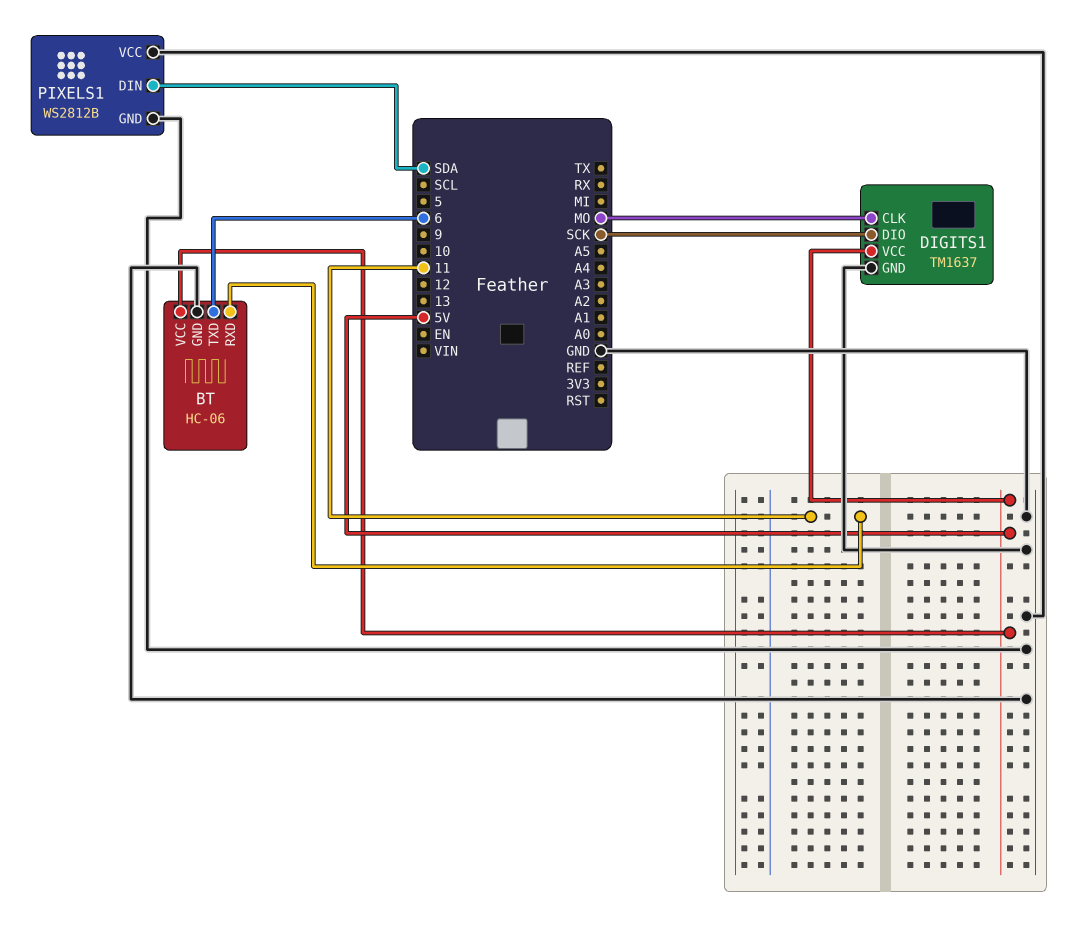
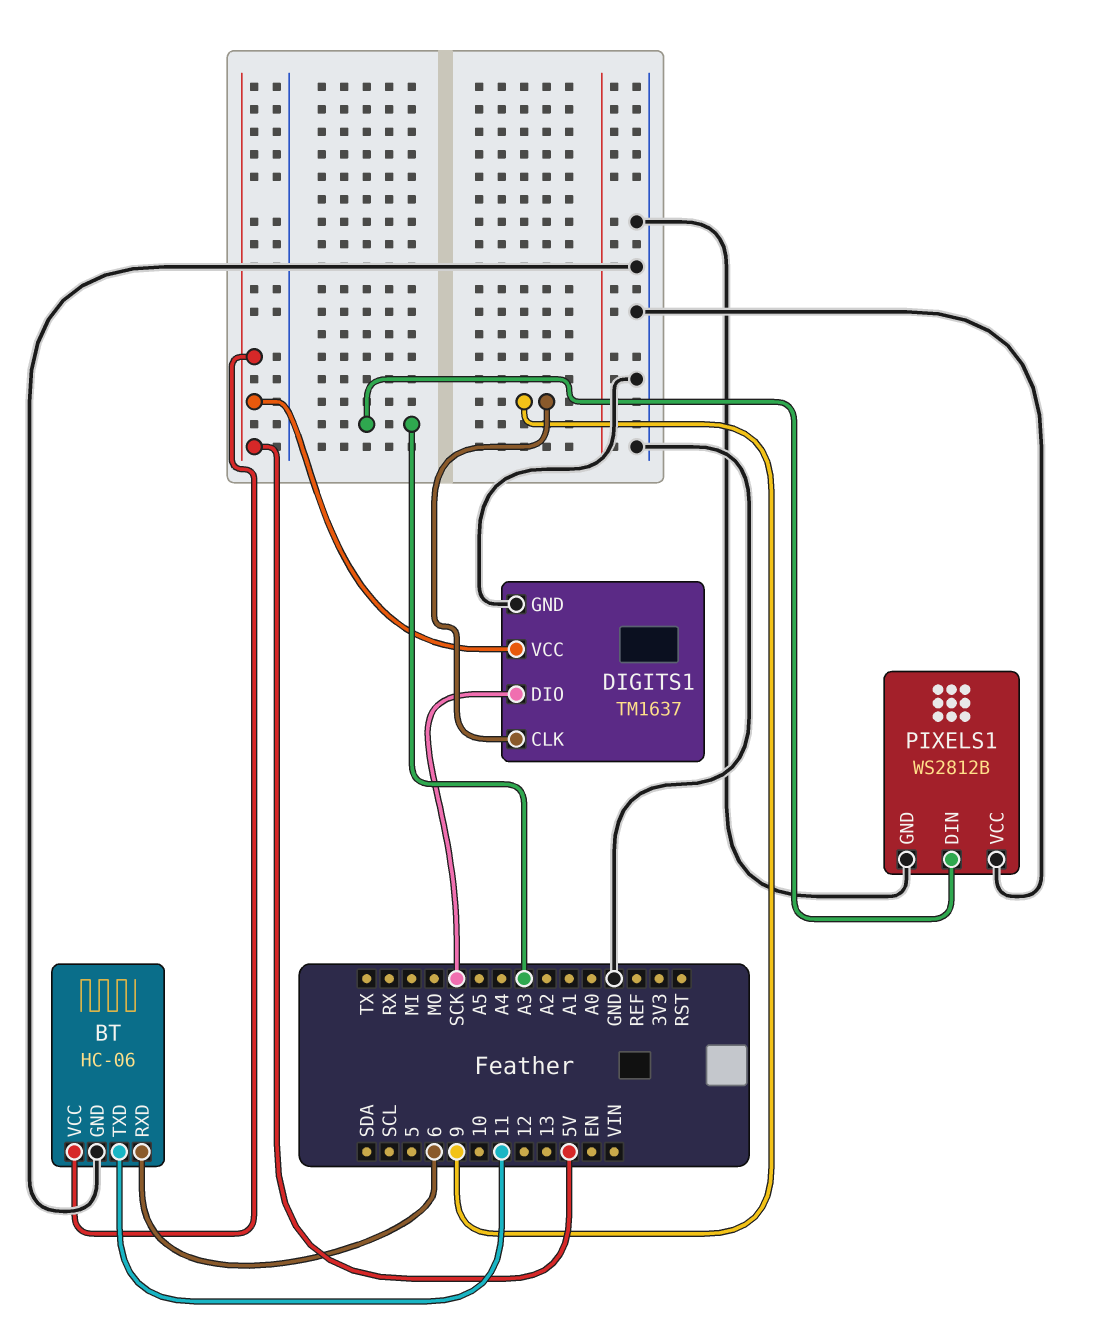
BT pin RXD: 11 -> 6
BT pin TXD: 6 -> 11
DIGITS1 pin CLK: MO -> 9
PIXELS1 pin DIN: SDA -> A3

